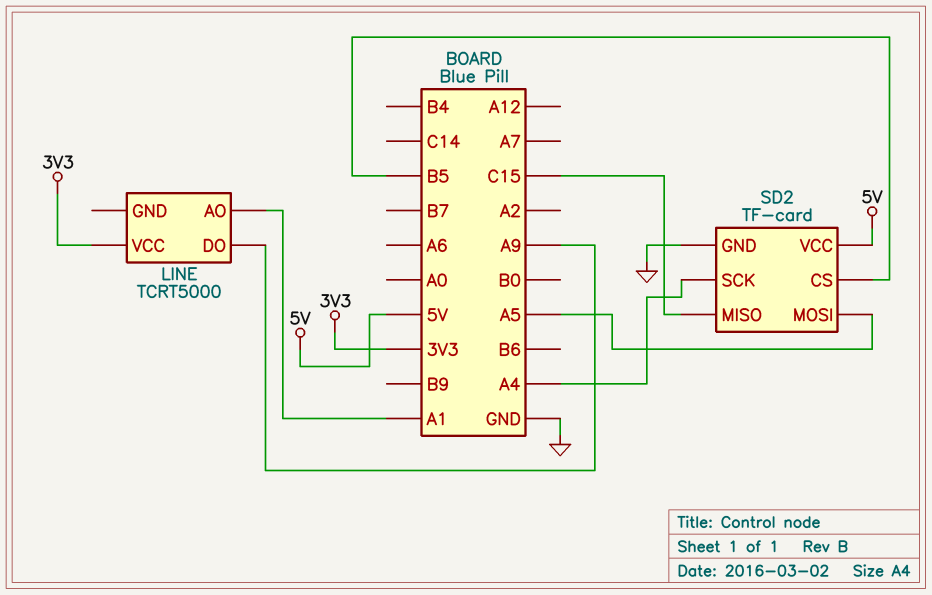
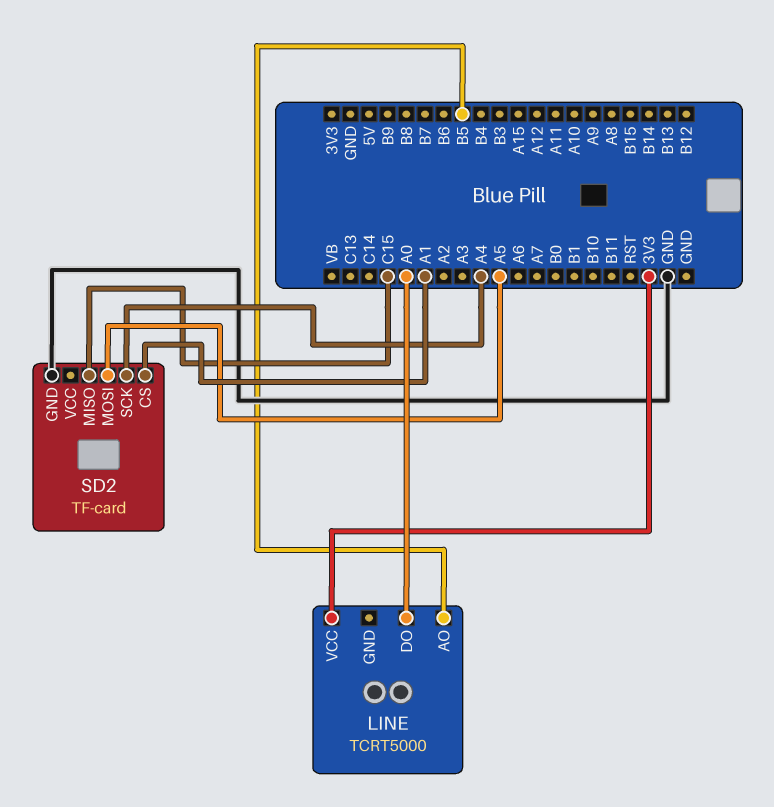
LINE pin AO: A1 -> B5
LINE pin DO: A9 -> A0
SD2 pin CS: B5 -> A1
SD2 pin VCC: 5V -> none

